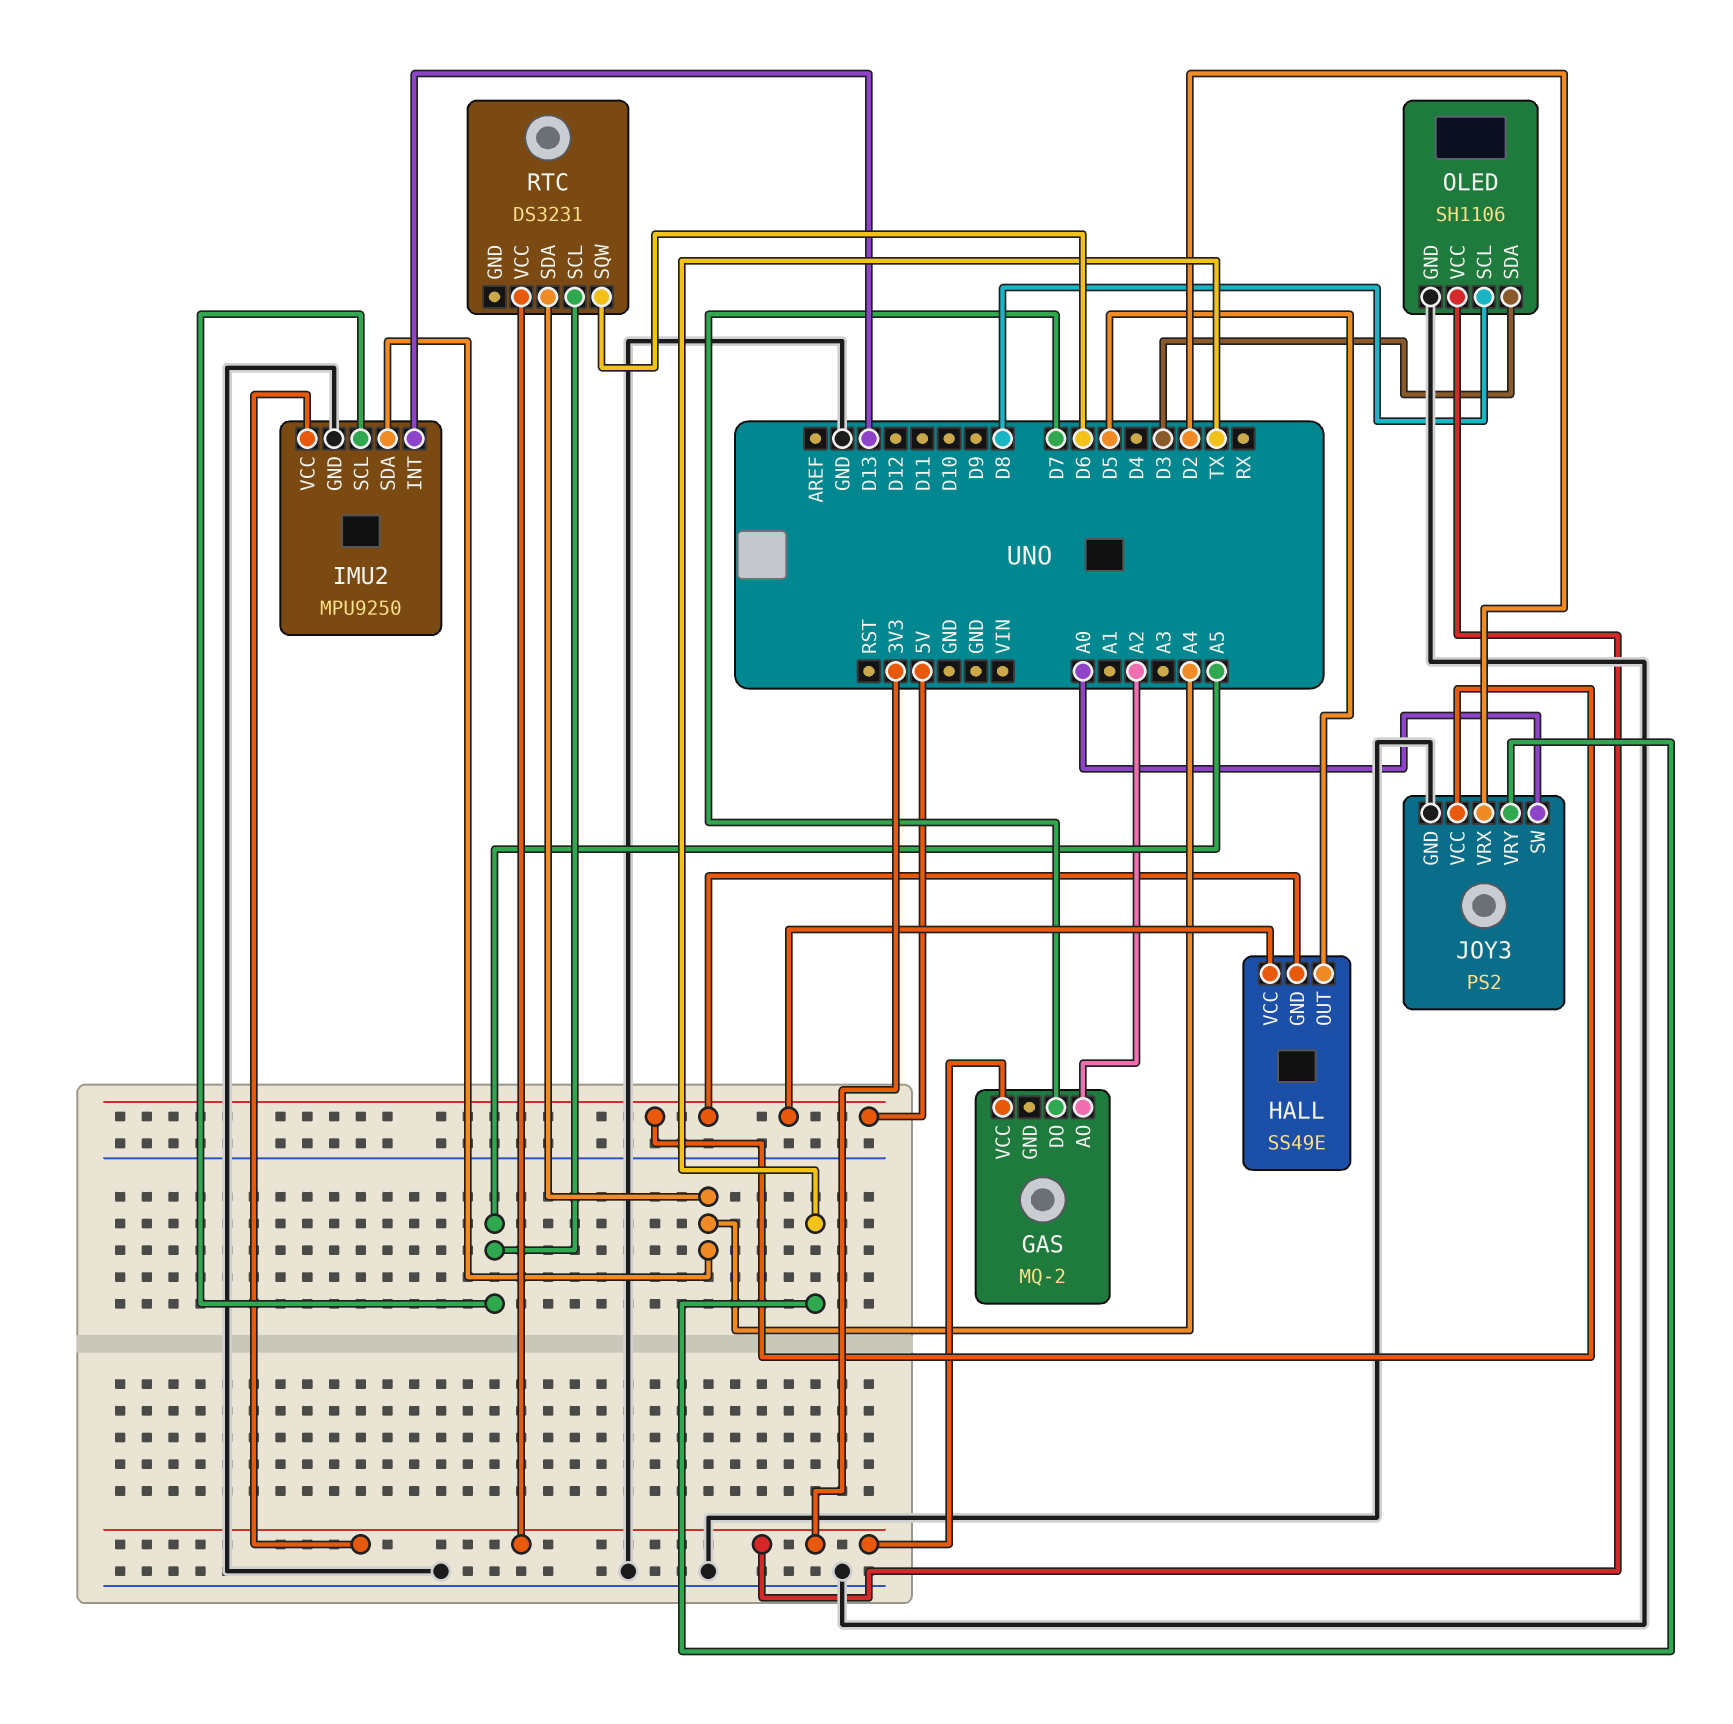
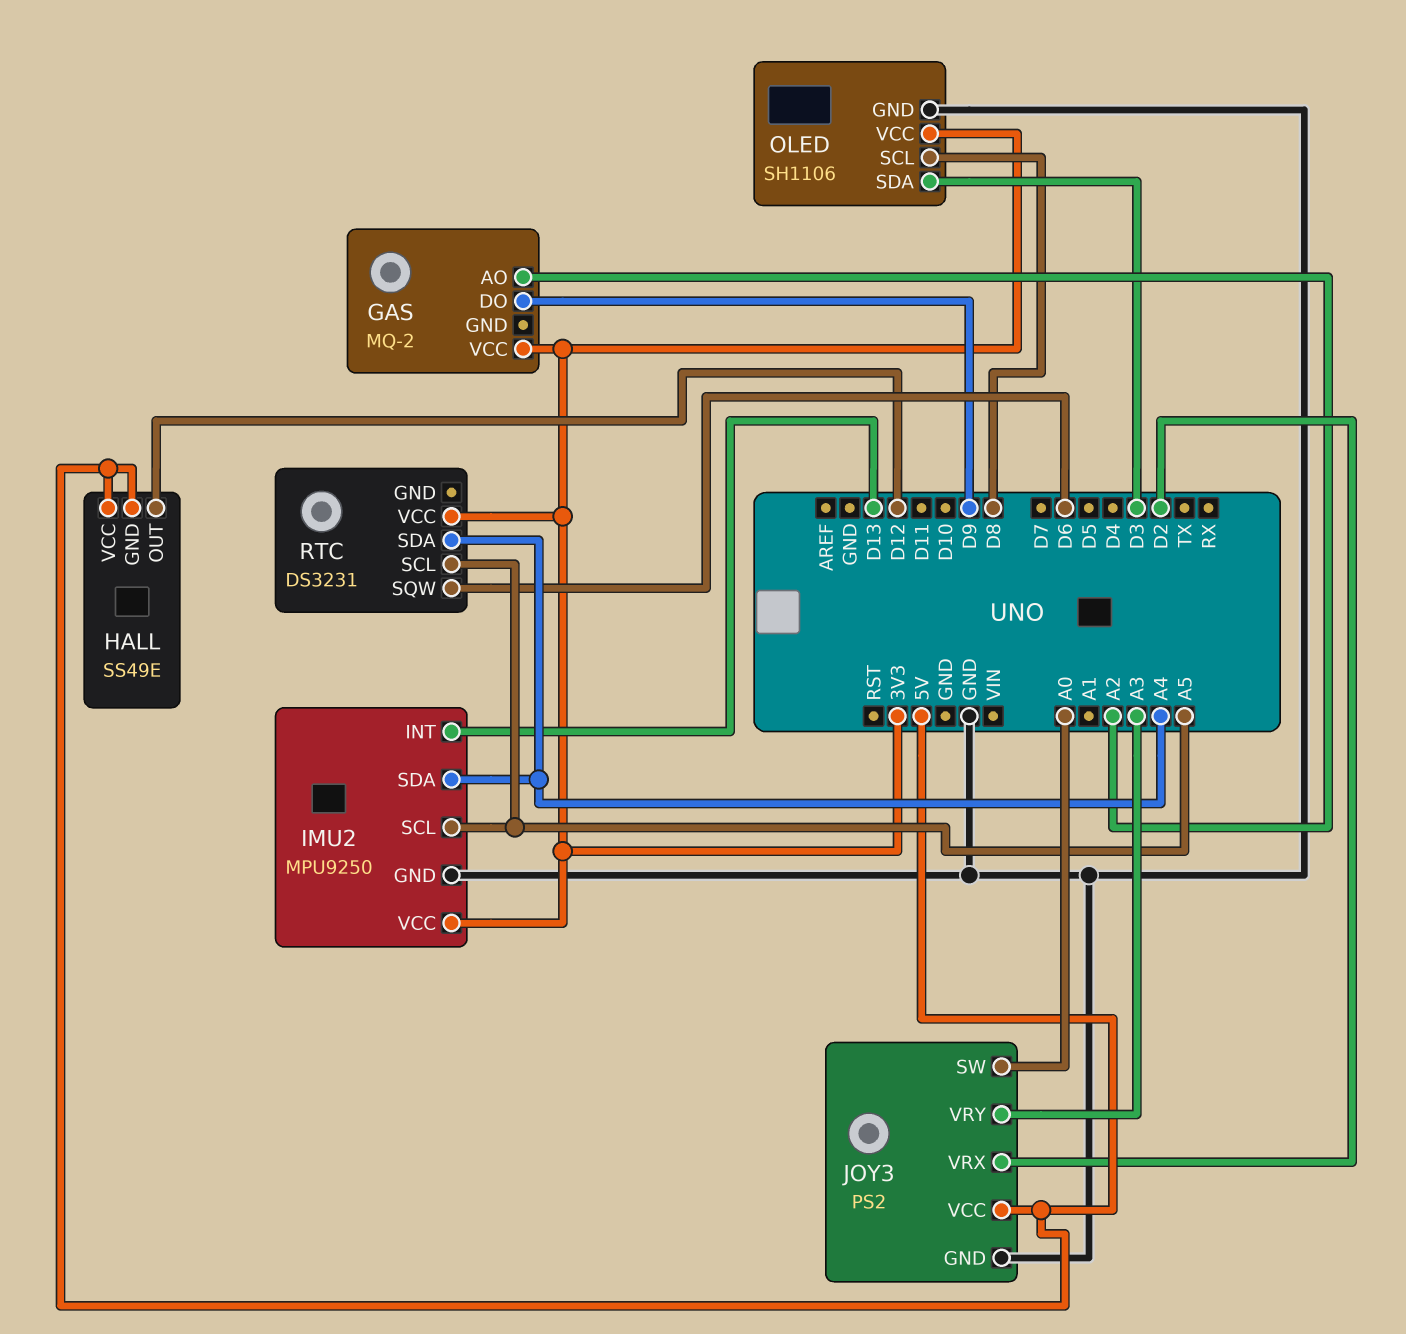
GAS pin DO: D7 -> D9
HALL pin OUT: D5 -> D12
JOY3 pin VRY: TX -> A3

